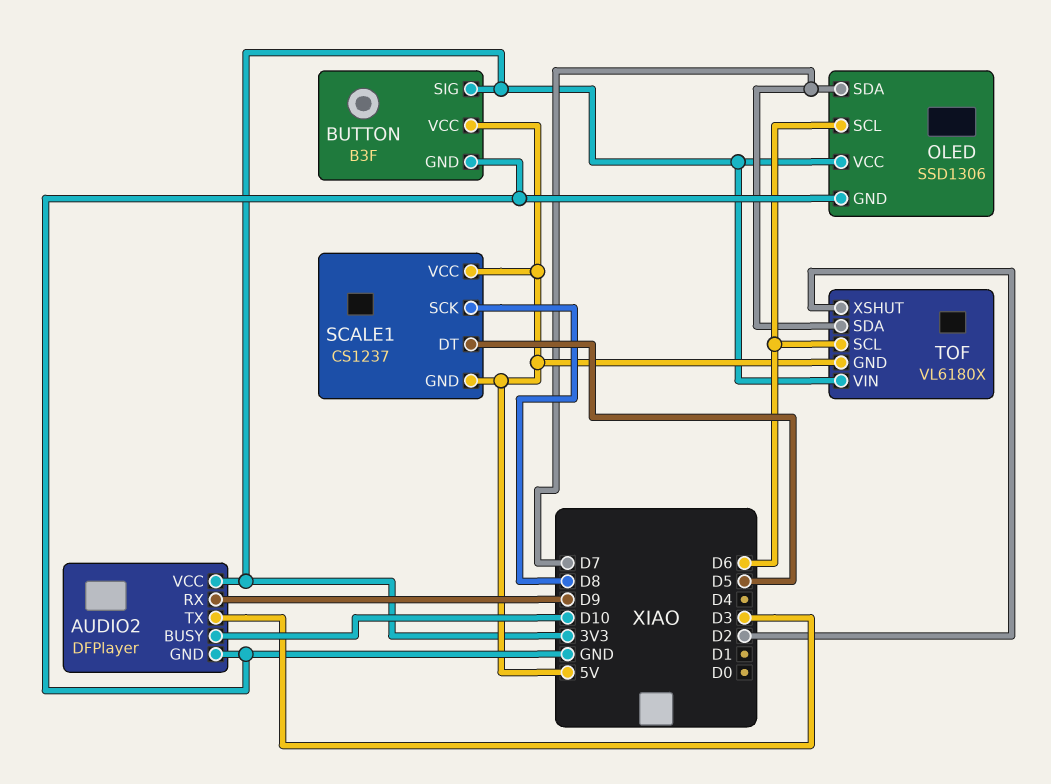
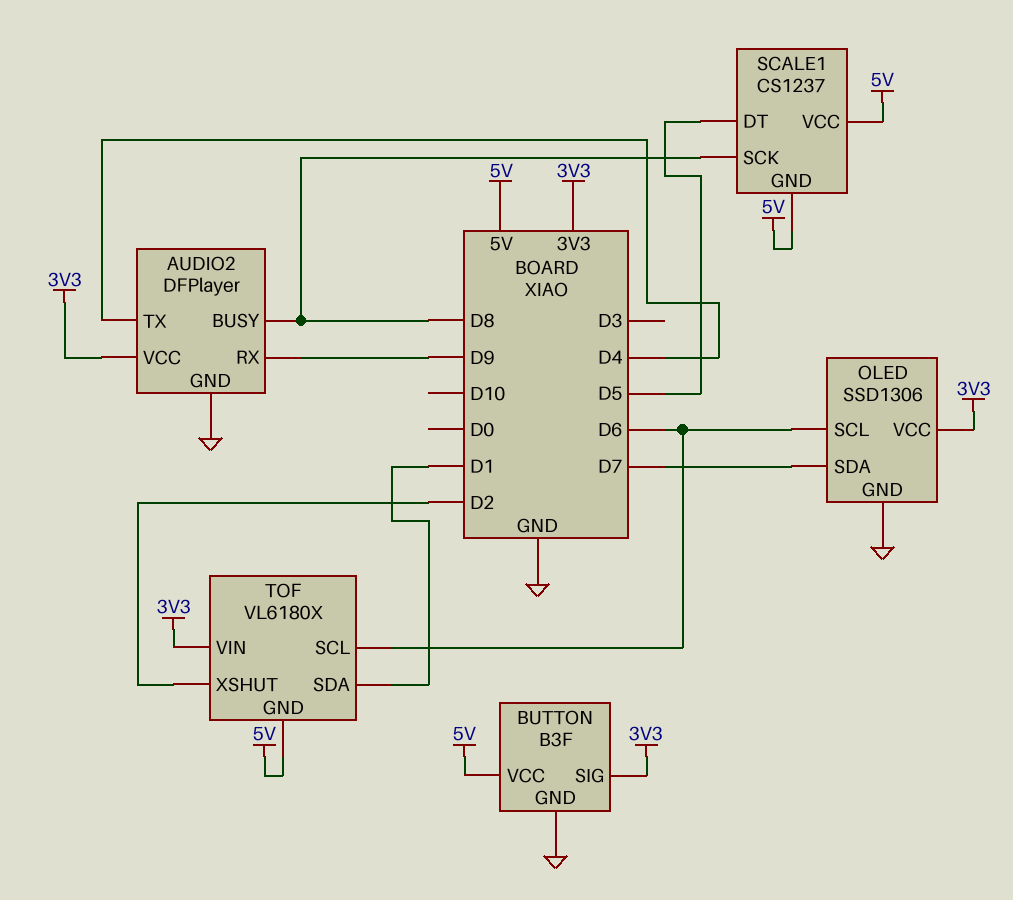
AUDIO2 pin BUSY: D10 -> D8
AUDIO2 pin TX: D3 -> D4
TOF pin SDA: D7 -> D1

